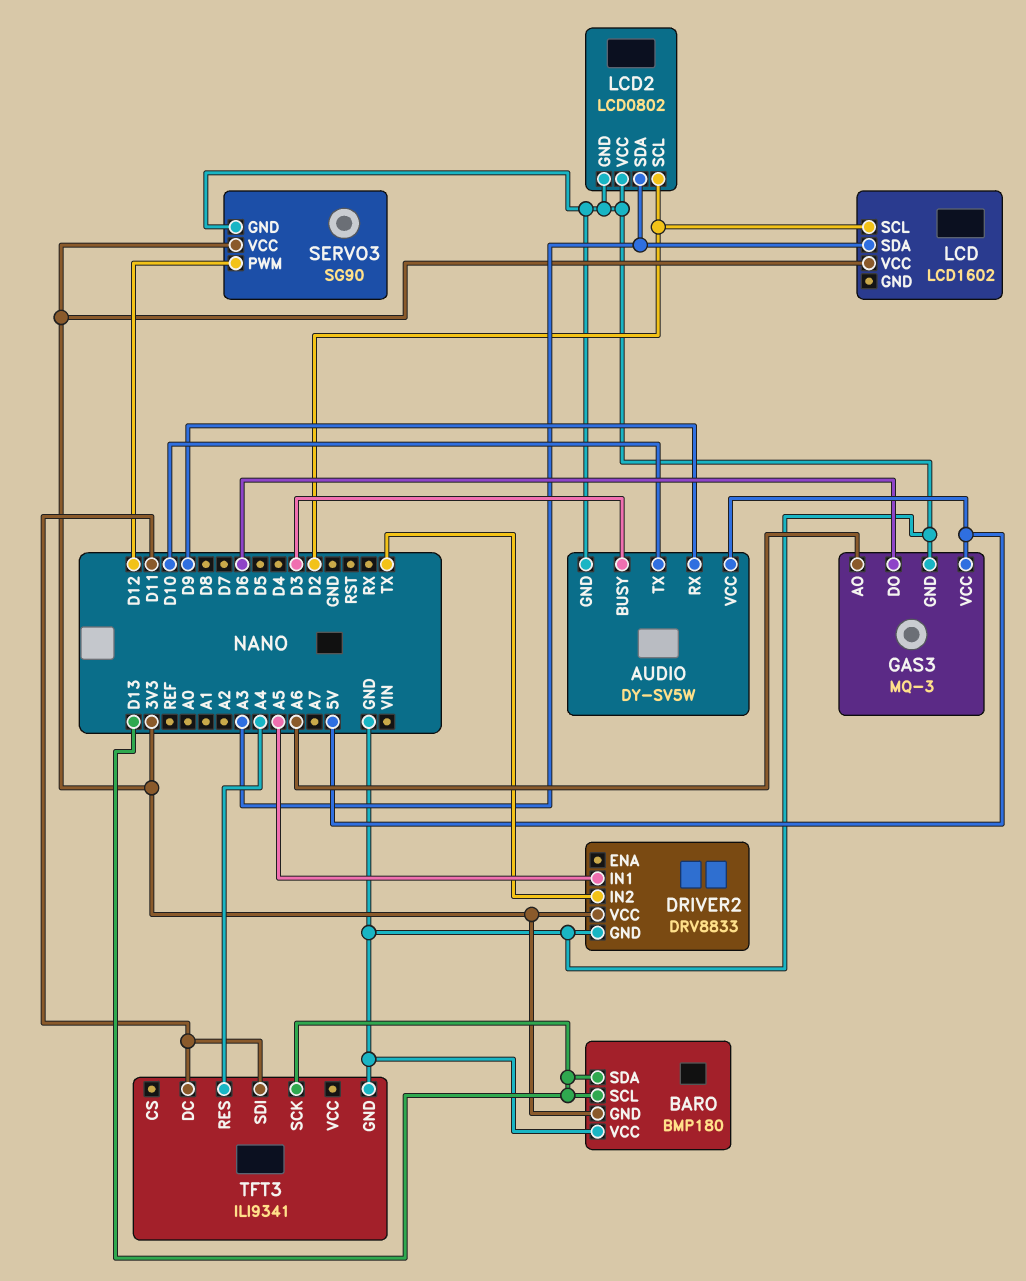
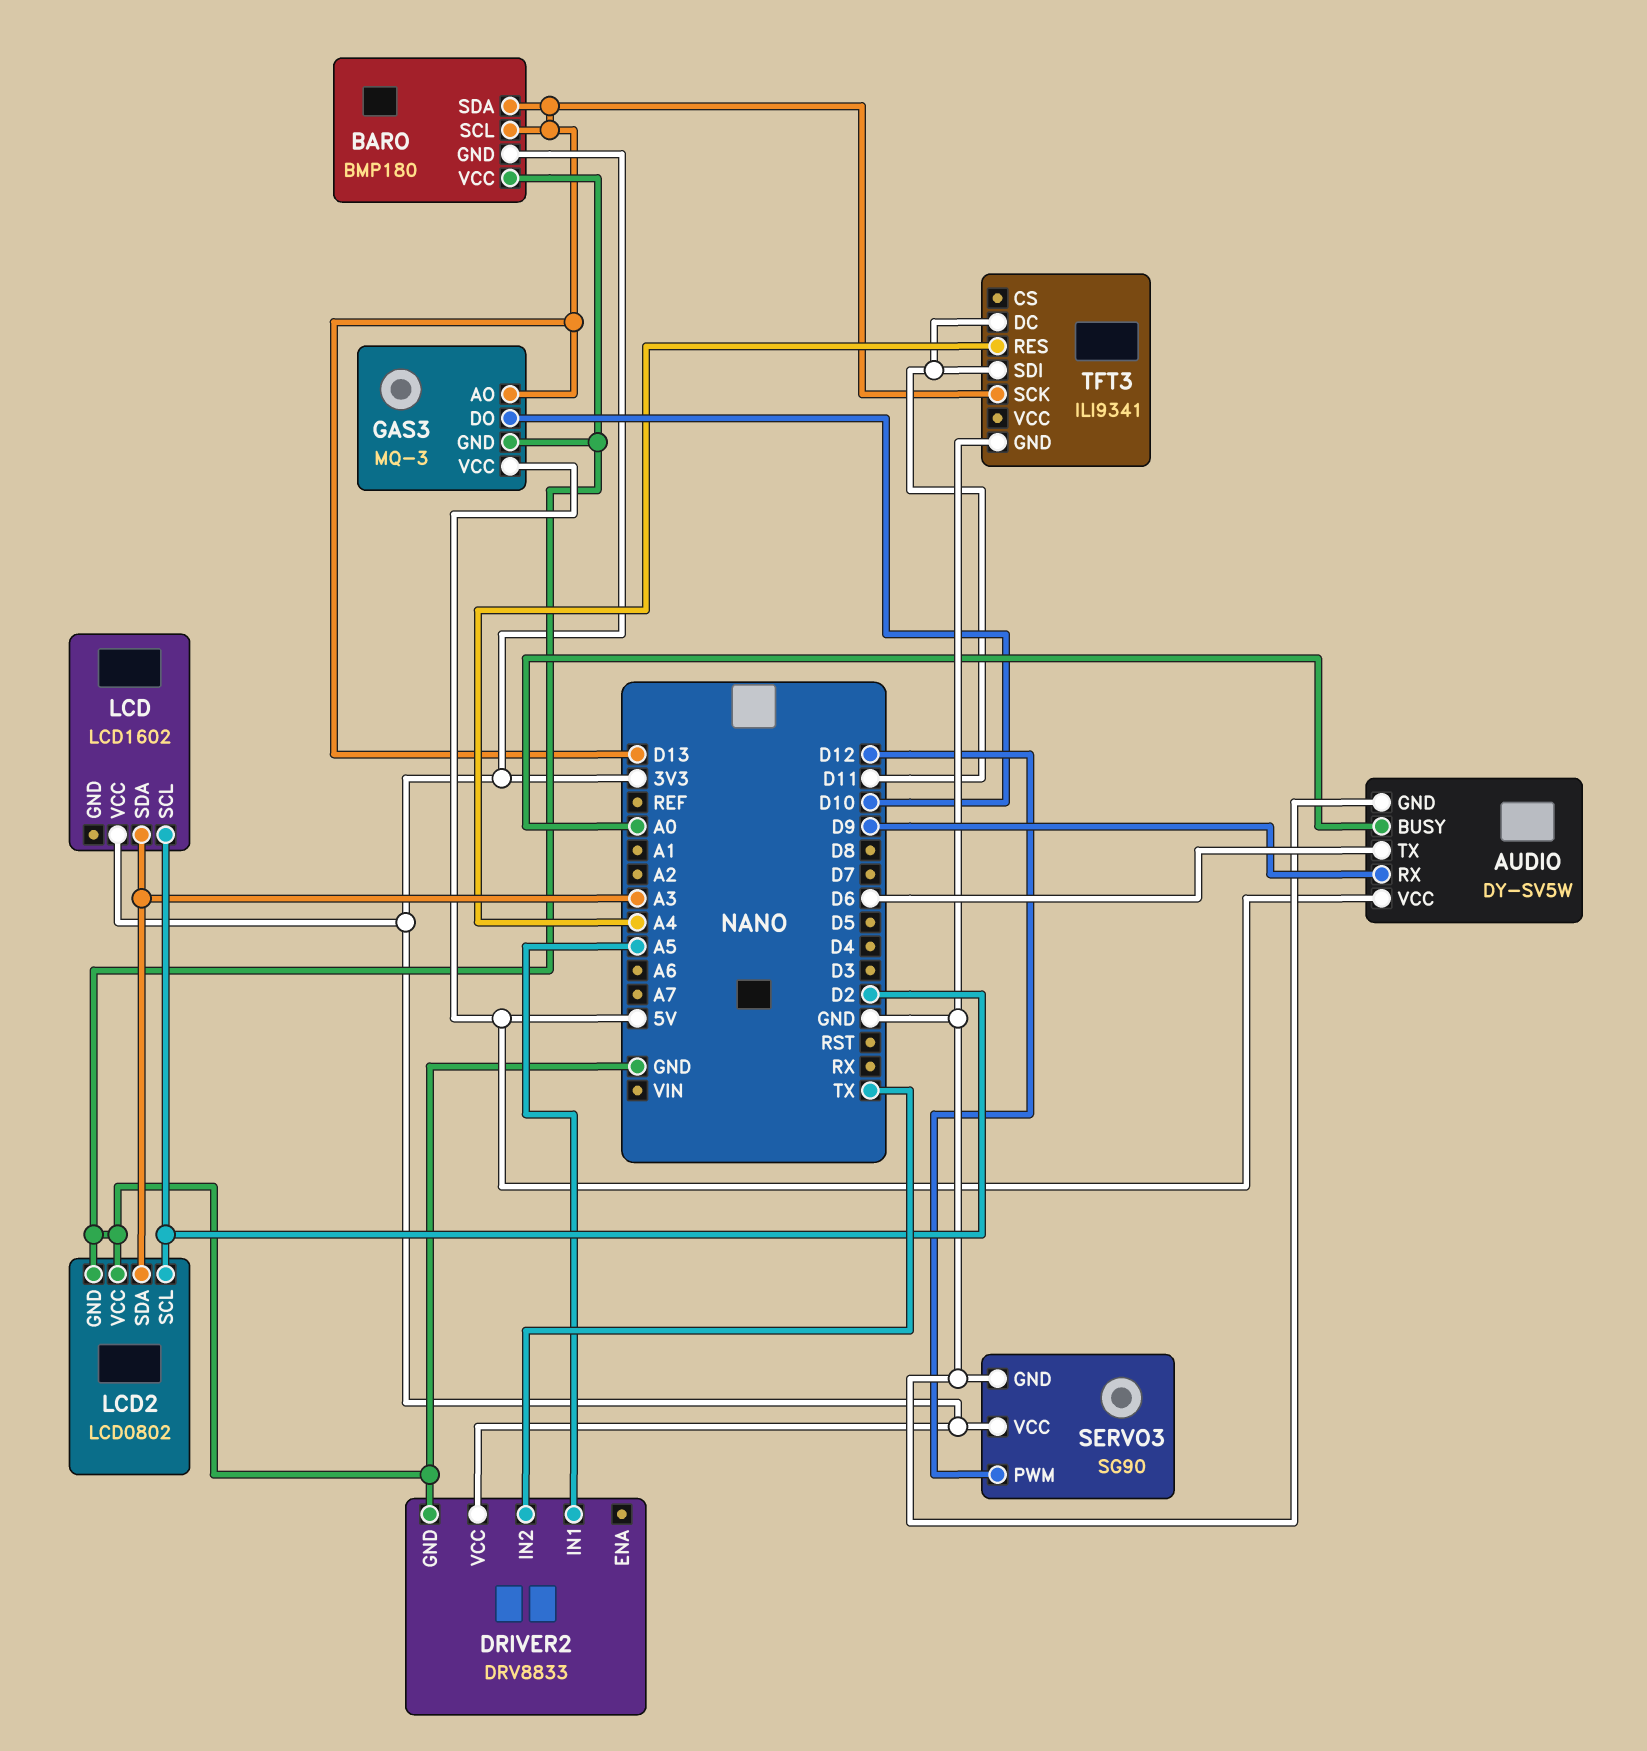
AUDIO pin BUSY: D3 -> A0
AUDIO pin TX: D10 -> D6
GAS3 pin AO: A6 -> D13
GAS3 pin DO: D6 -> D10

